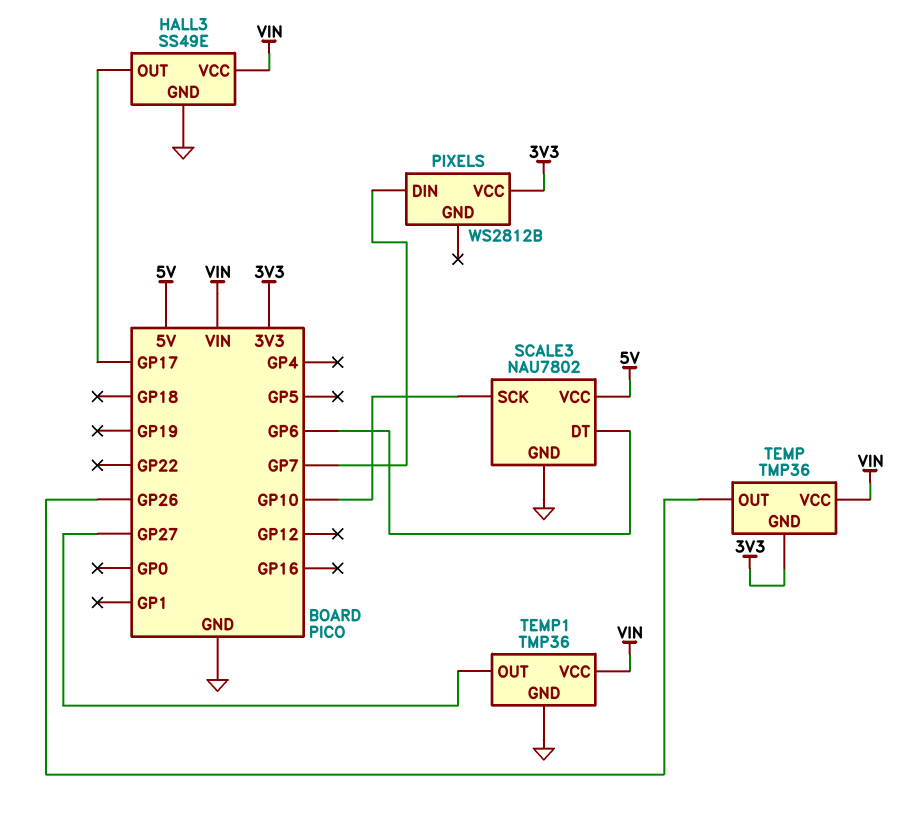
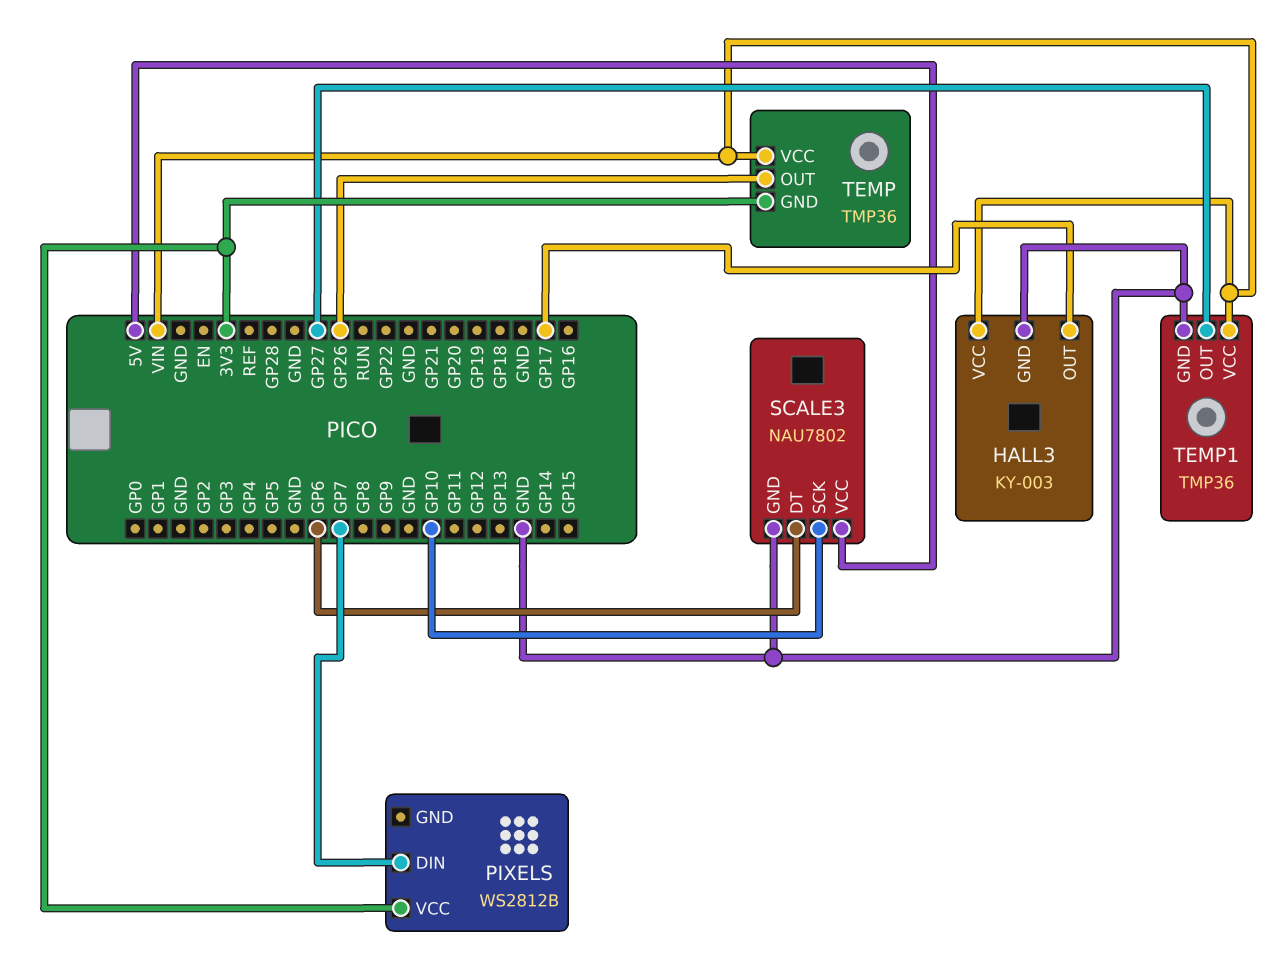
HALL3: SS49E -> KY-003

